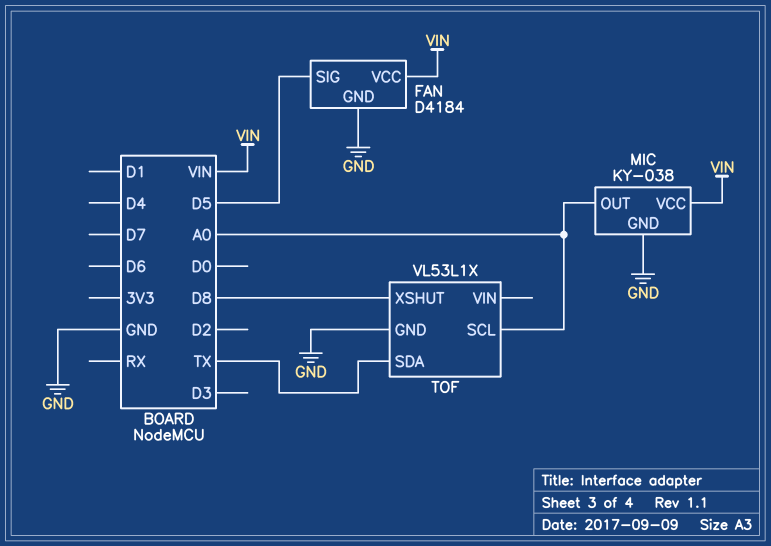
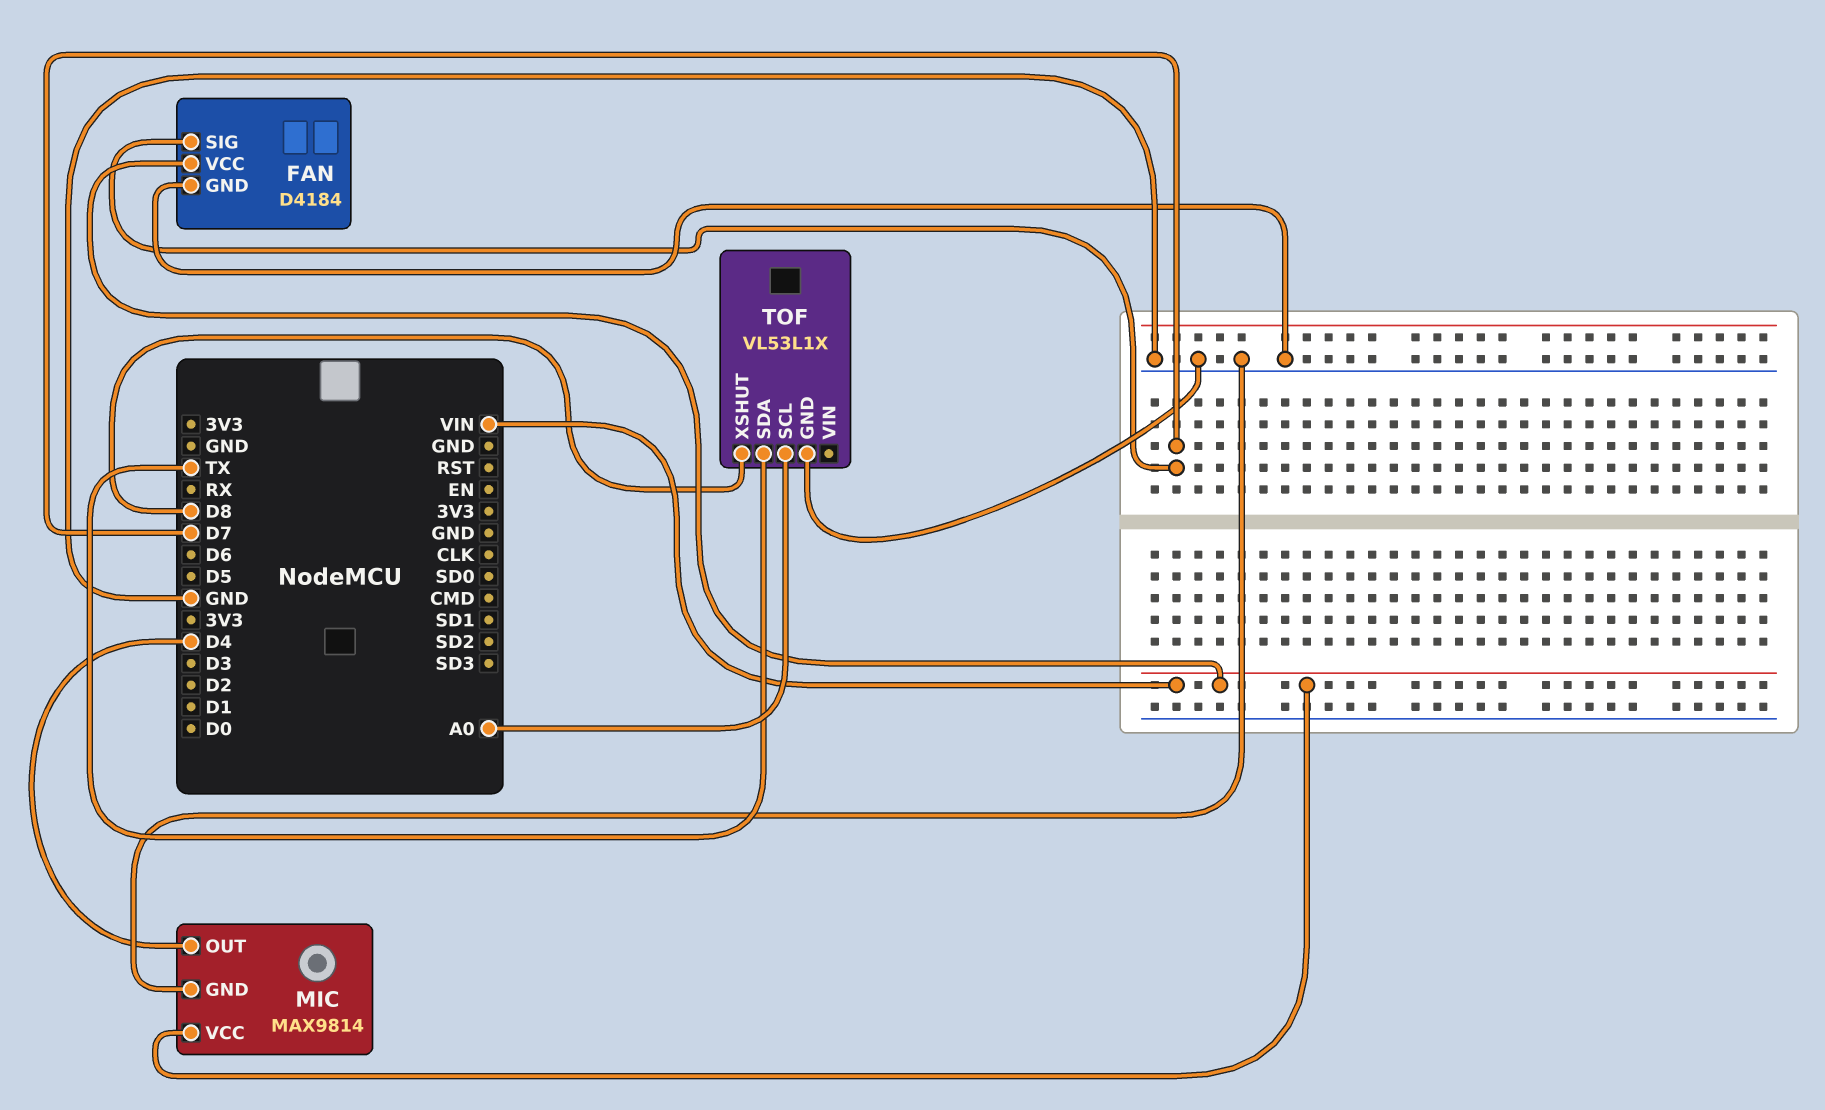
FAN pin SIG: D5 -> D7
MIC: KY-038 -> MAX9814
MIC pin OUT: A0 -> D4

